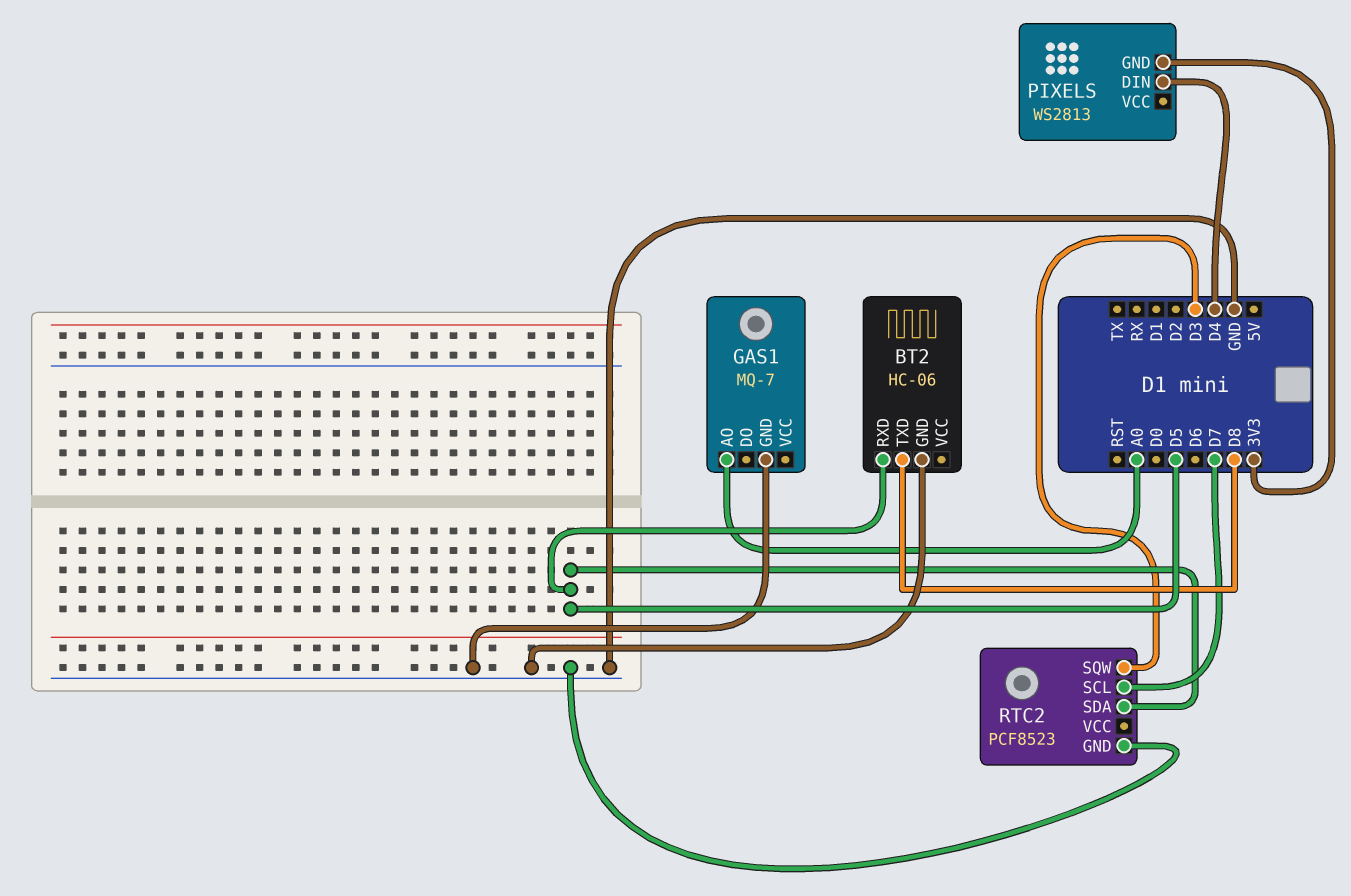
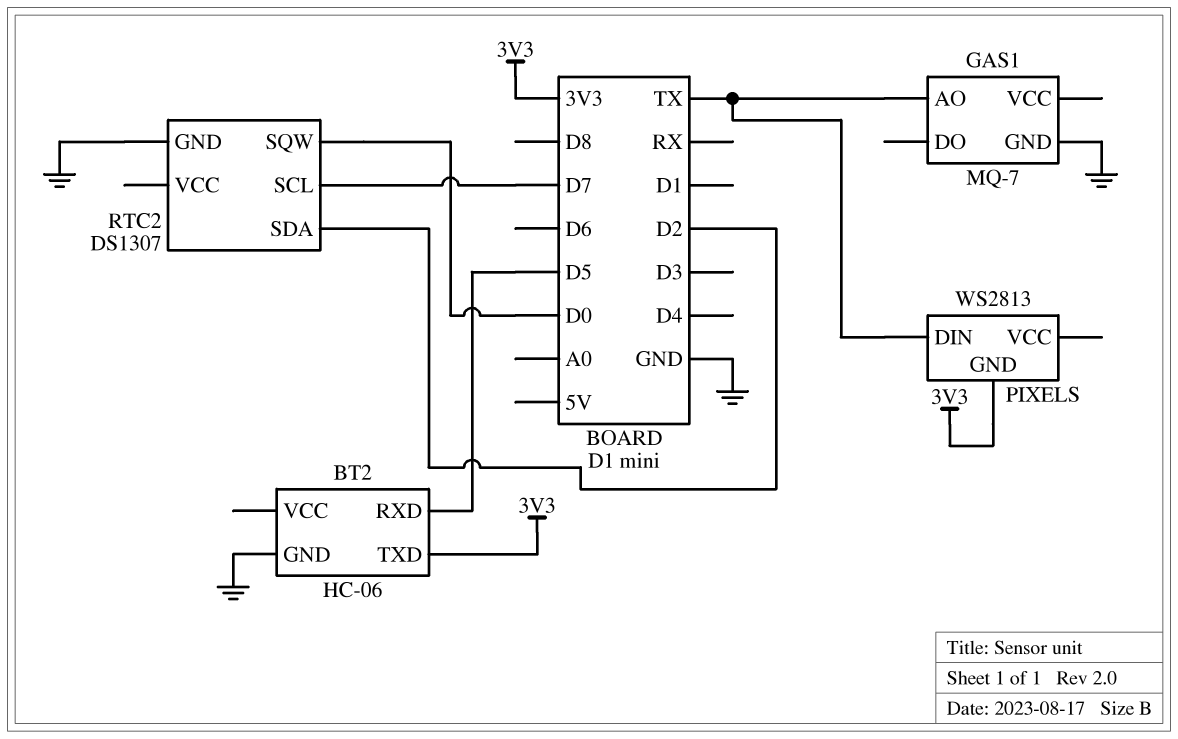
BT2 pin TXD: D8 -> 3V3
GAS1 pin AO: A0 -> TX
PIXELS pin DIN: D4 -> TX
RTC2: PCF8523 -> DS1307
RTC2 pin SDA: D5 -> D2
RTC2 pin SQW: D3 -> D0

